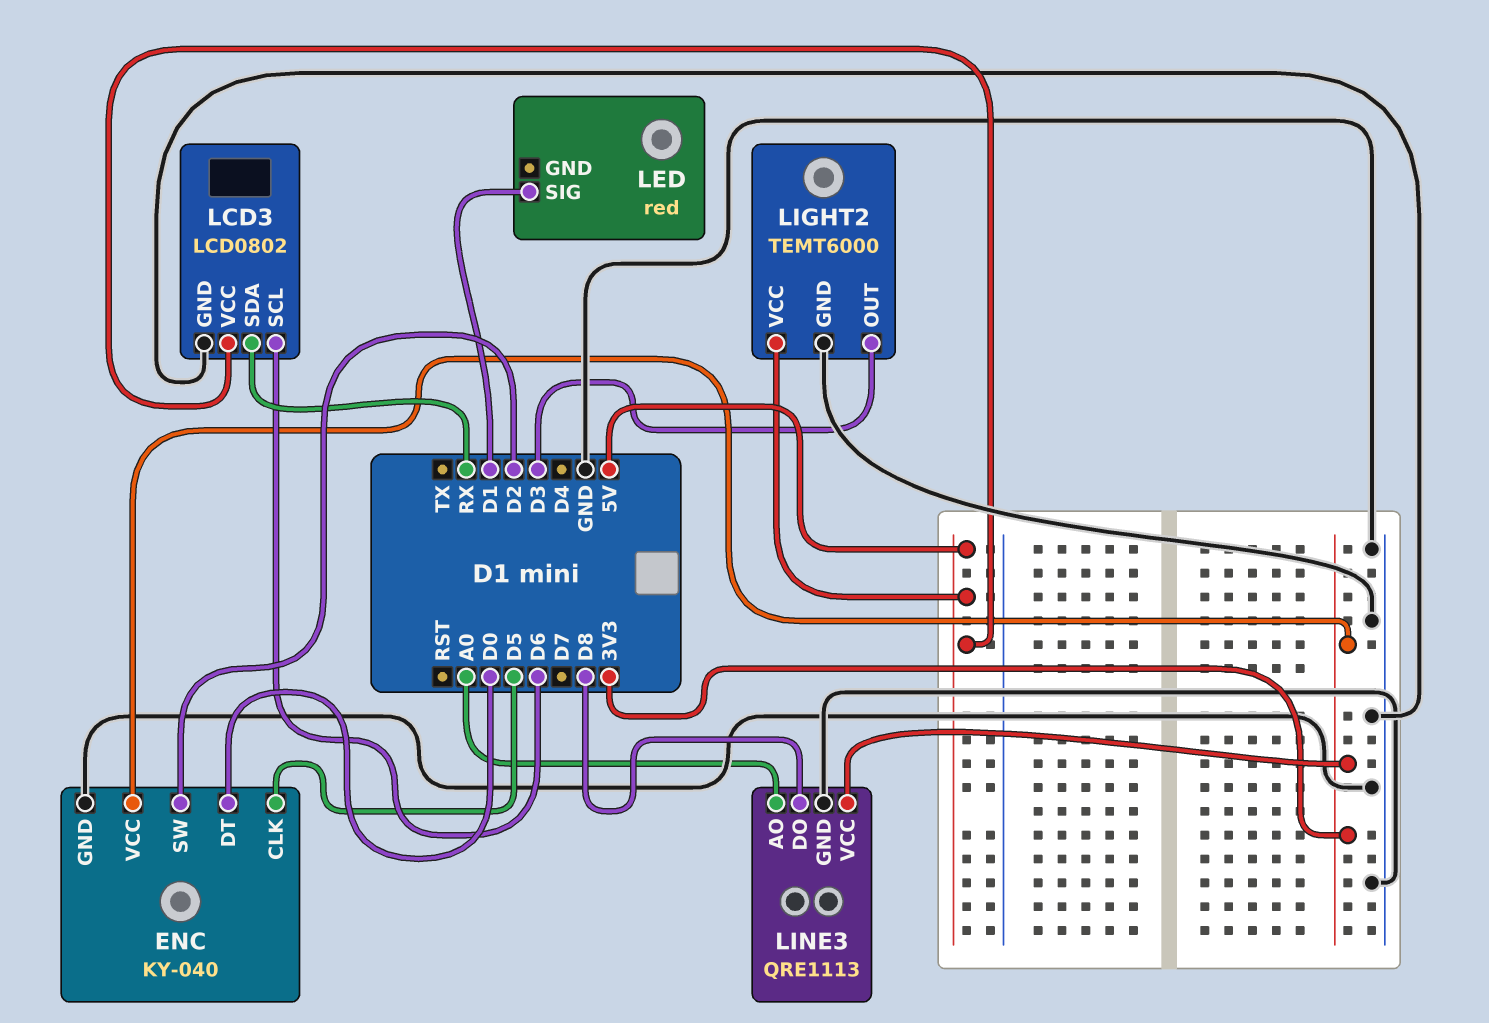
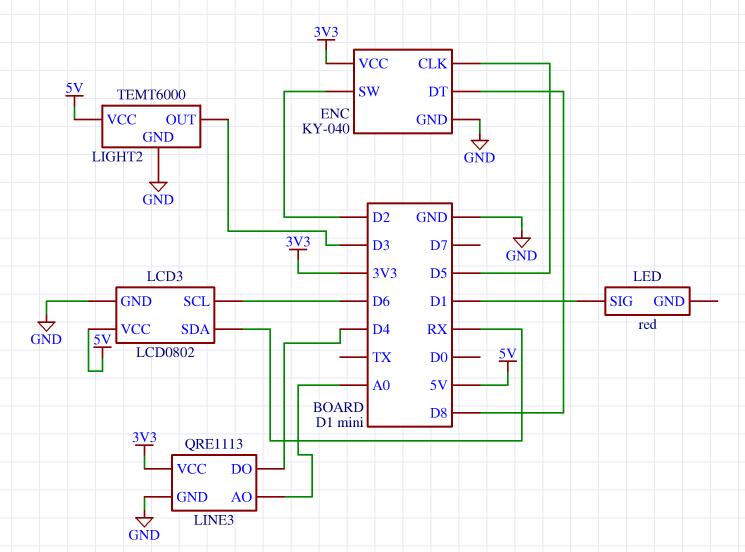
ENC pin DT: D0 -> D8
LINE3 pin DO: D8 -> D4

